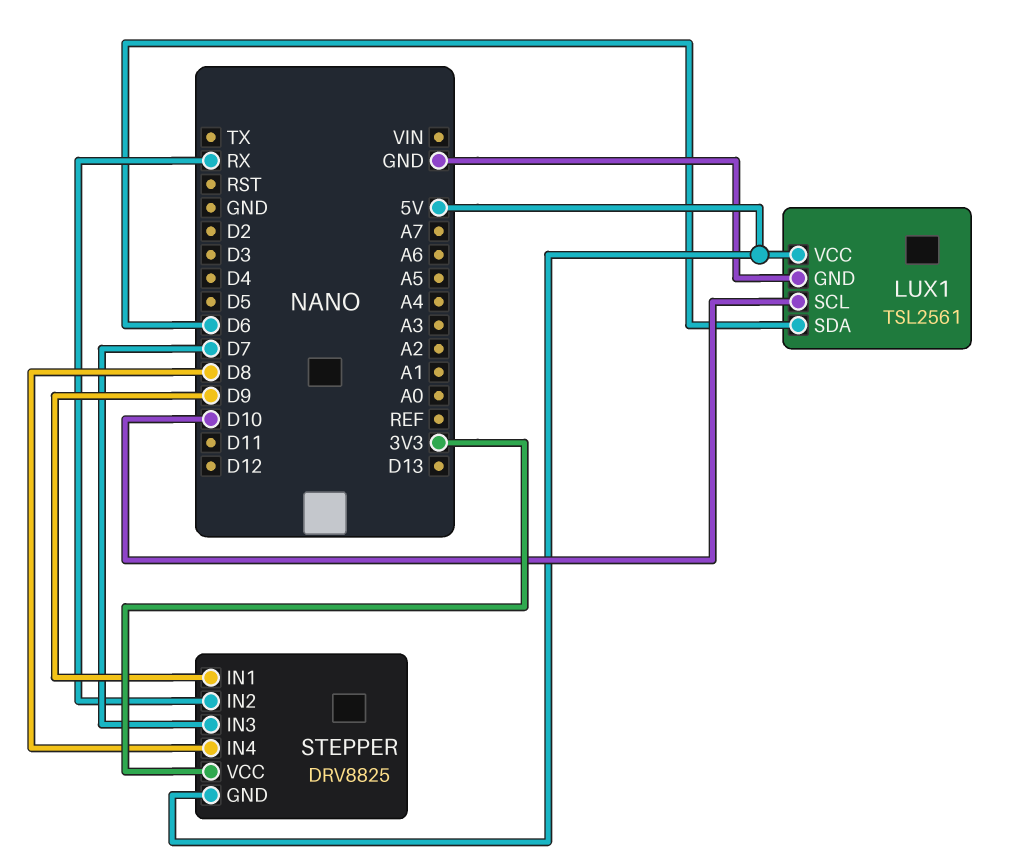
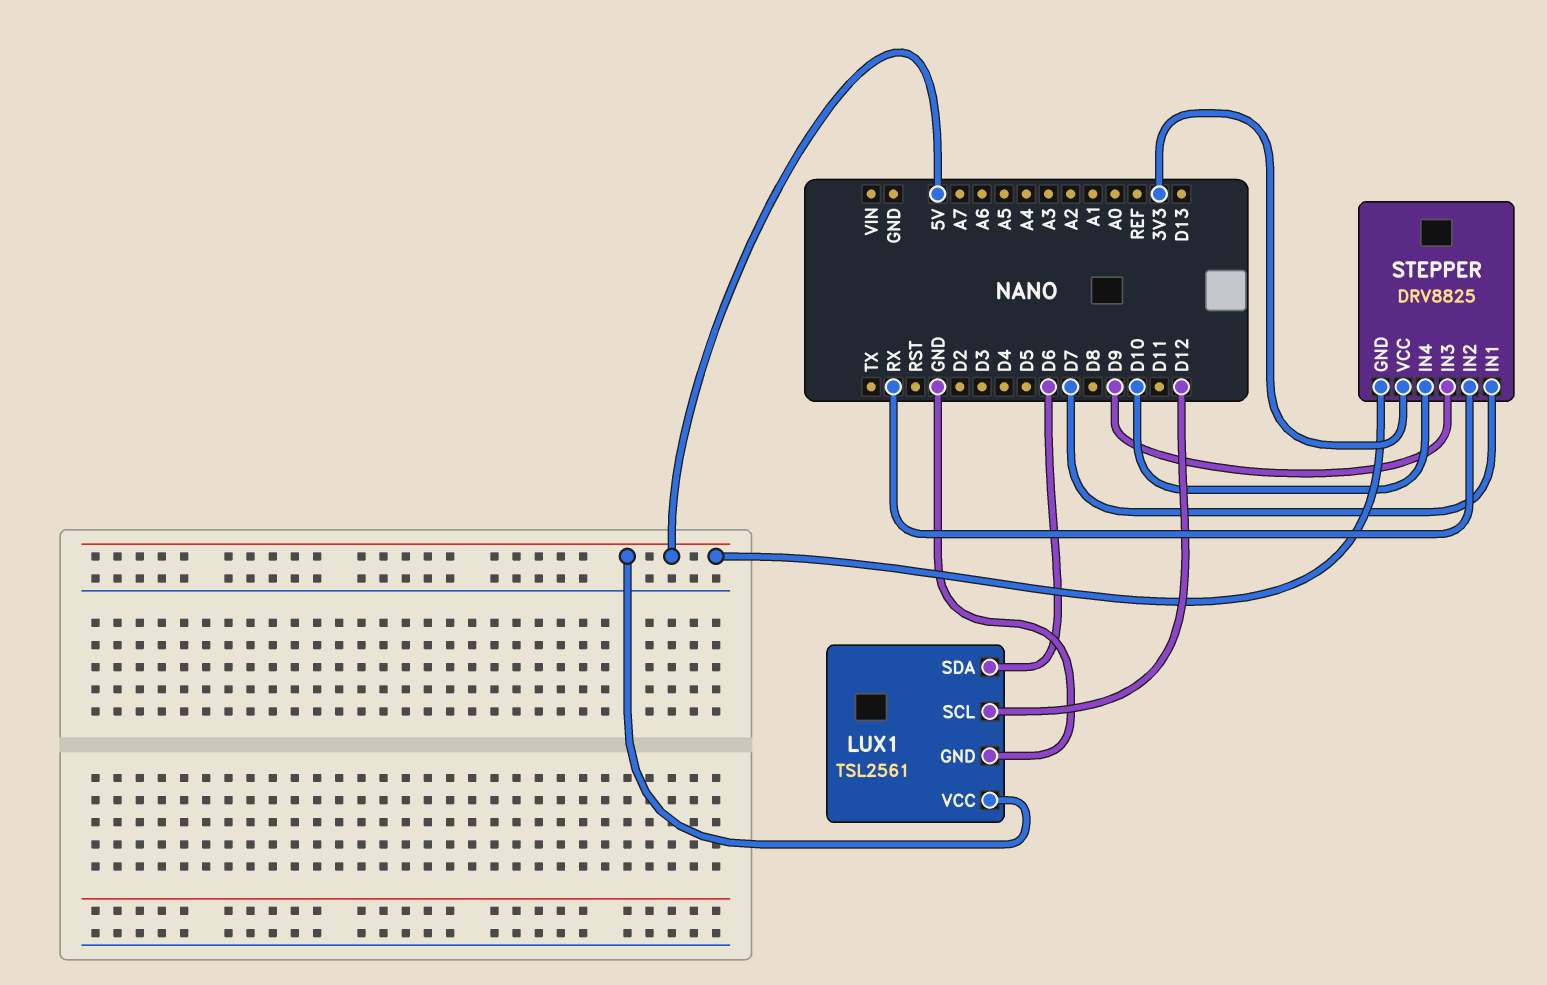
LUX1 pin SCL: D10 -> D12
STEPPER pin IN1: D9 -> D7
STEPPER pin IN3: D7 -> D9
STEPPER pin IN4: D8 -> D10

